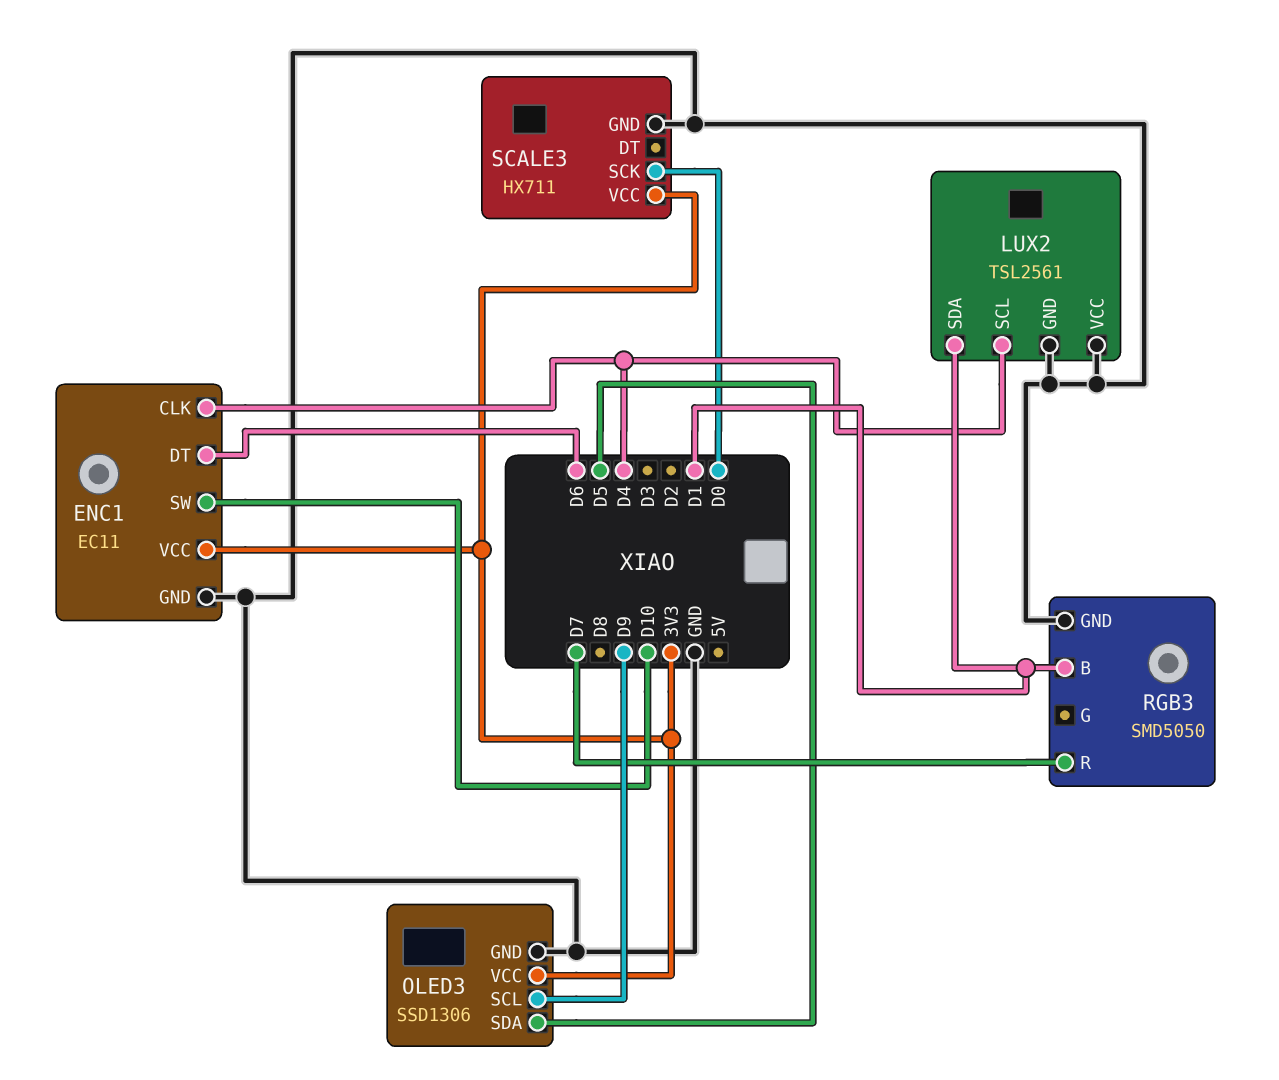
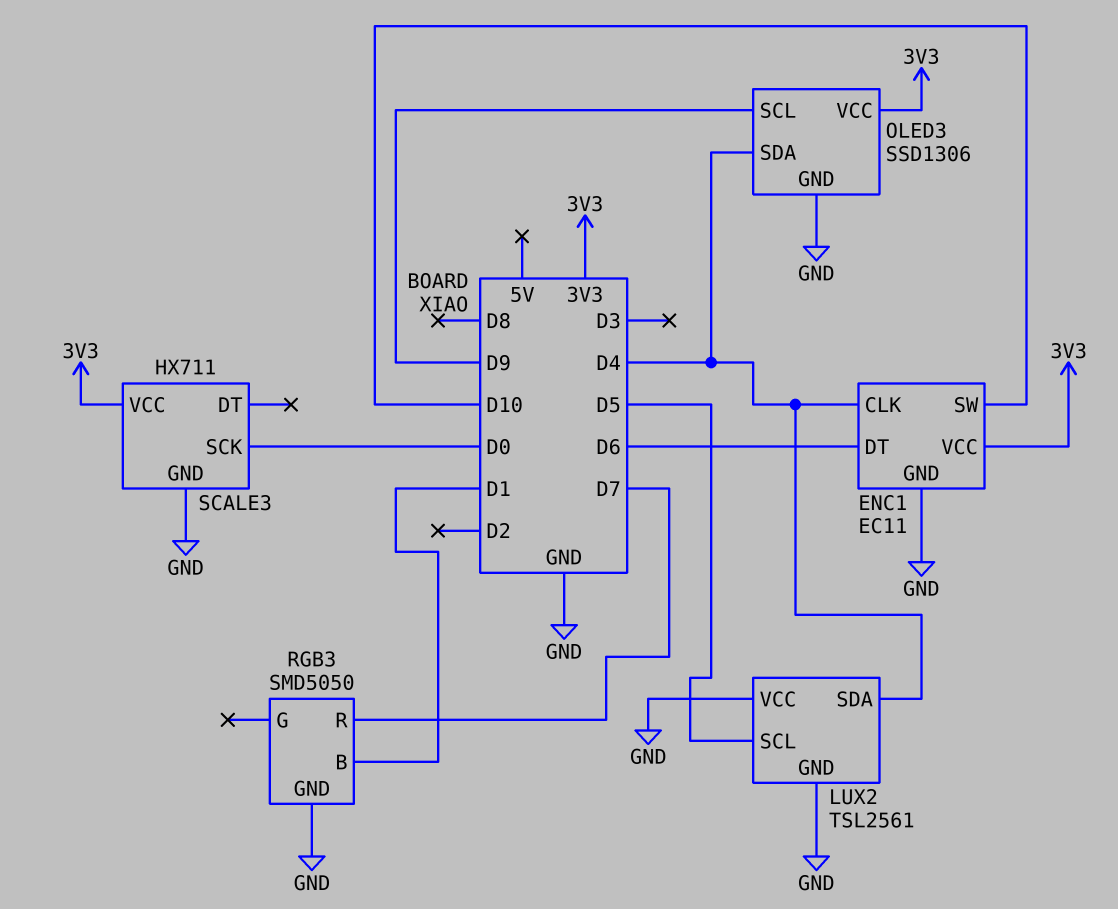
LUX2 pin SCL: D4 -> D5
LUX2 pin SDA: D1 -> D4
OLED3 pin SDA: D5 -> D4

